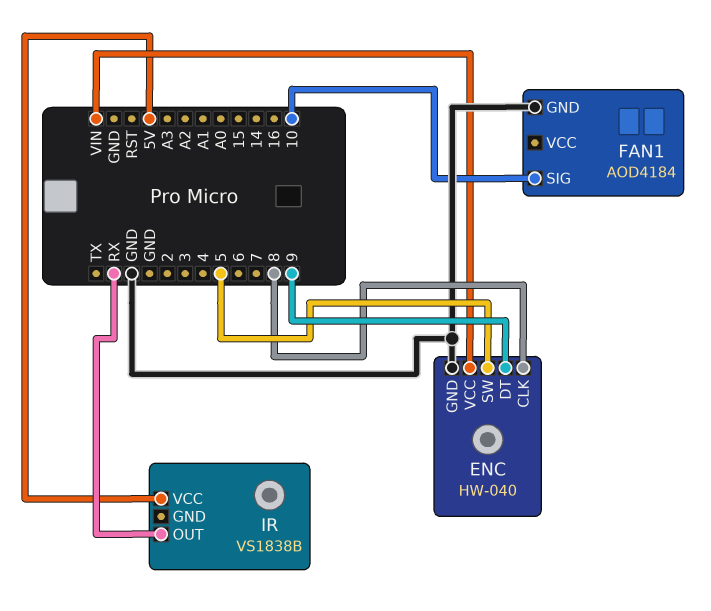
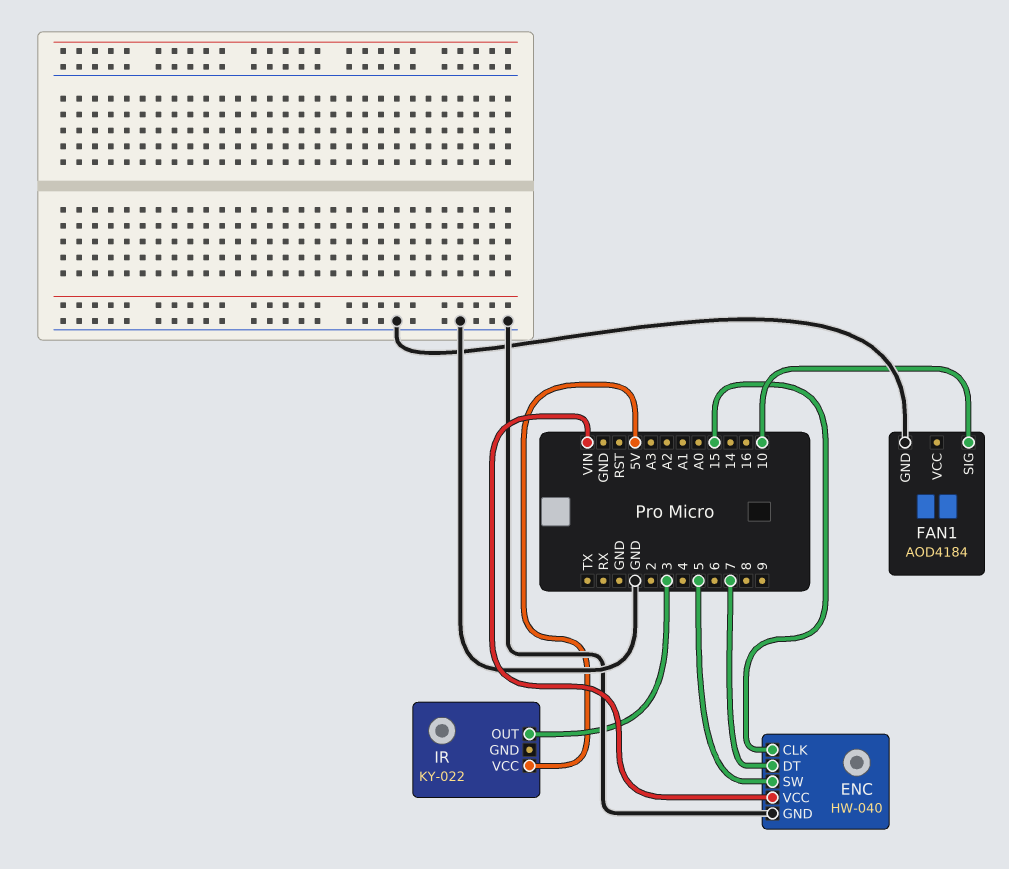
ENC pin CLK: 8 -> 15
ENC pin DT: 9 -> 7
IR: VS1838B -> KY-022
IR pin OUT: RX -> 3

